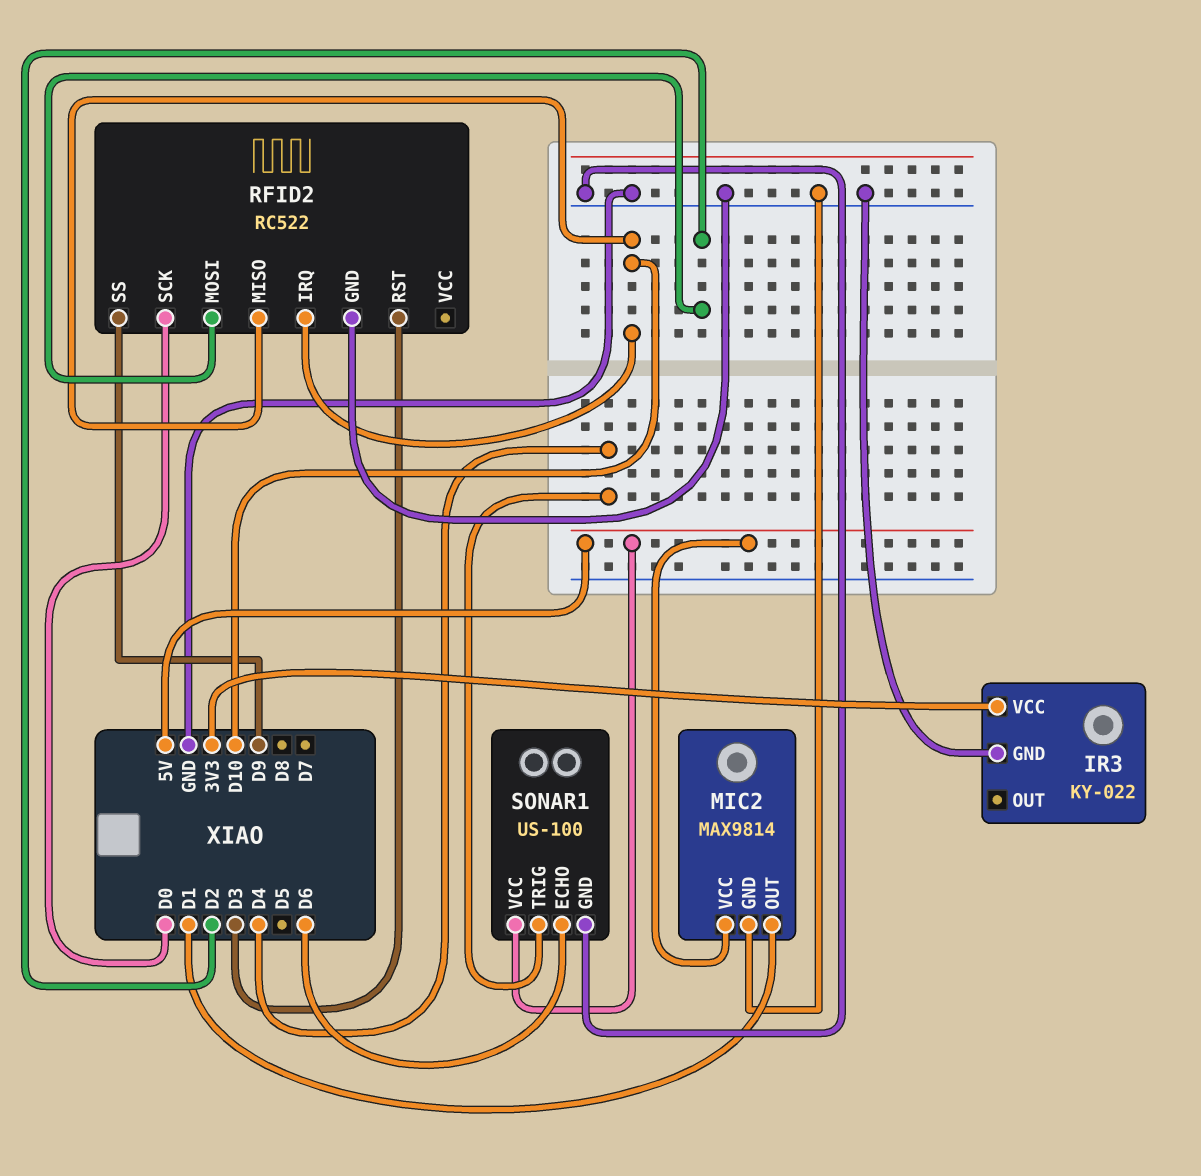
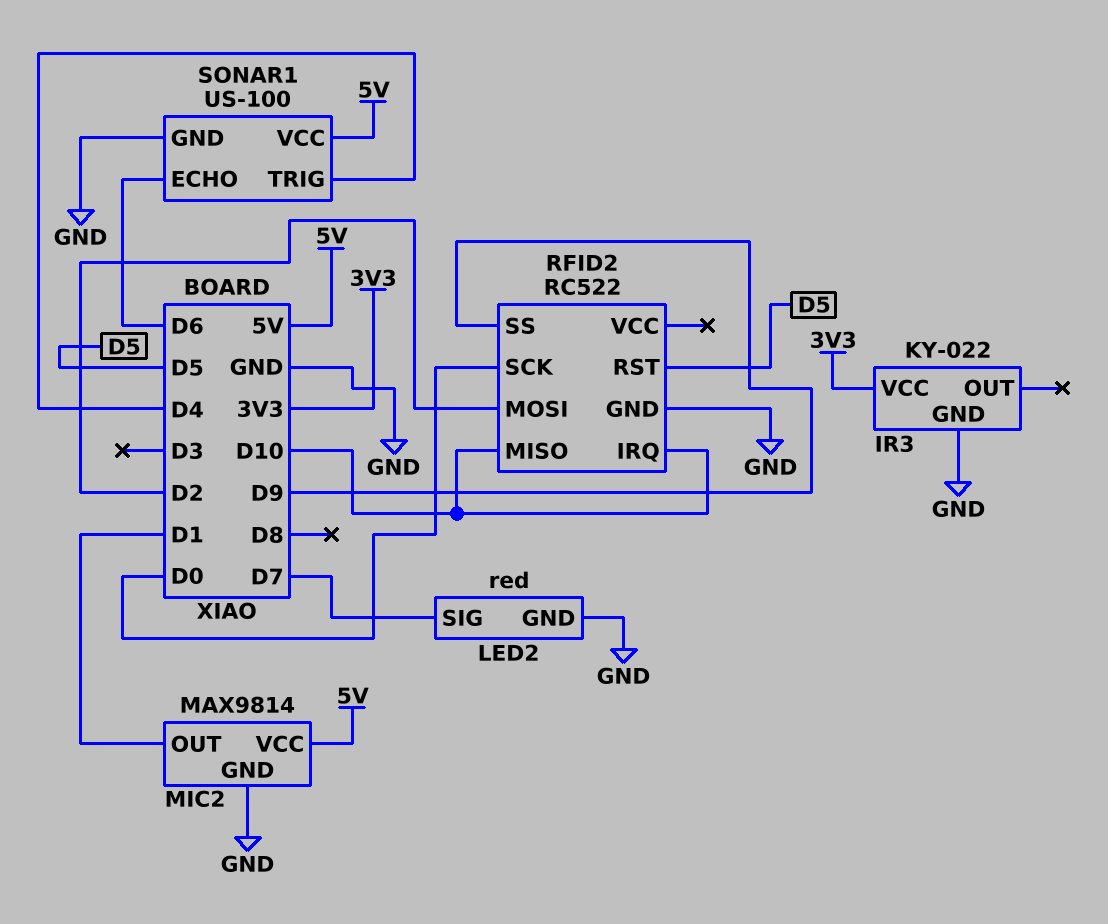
LED2: none -> red
LED2 pin GND: none -> GND
LED2 pin SIG: none -> D7
RFID2 pin RST: D3 -> D5

